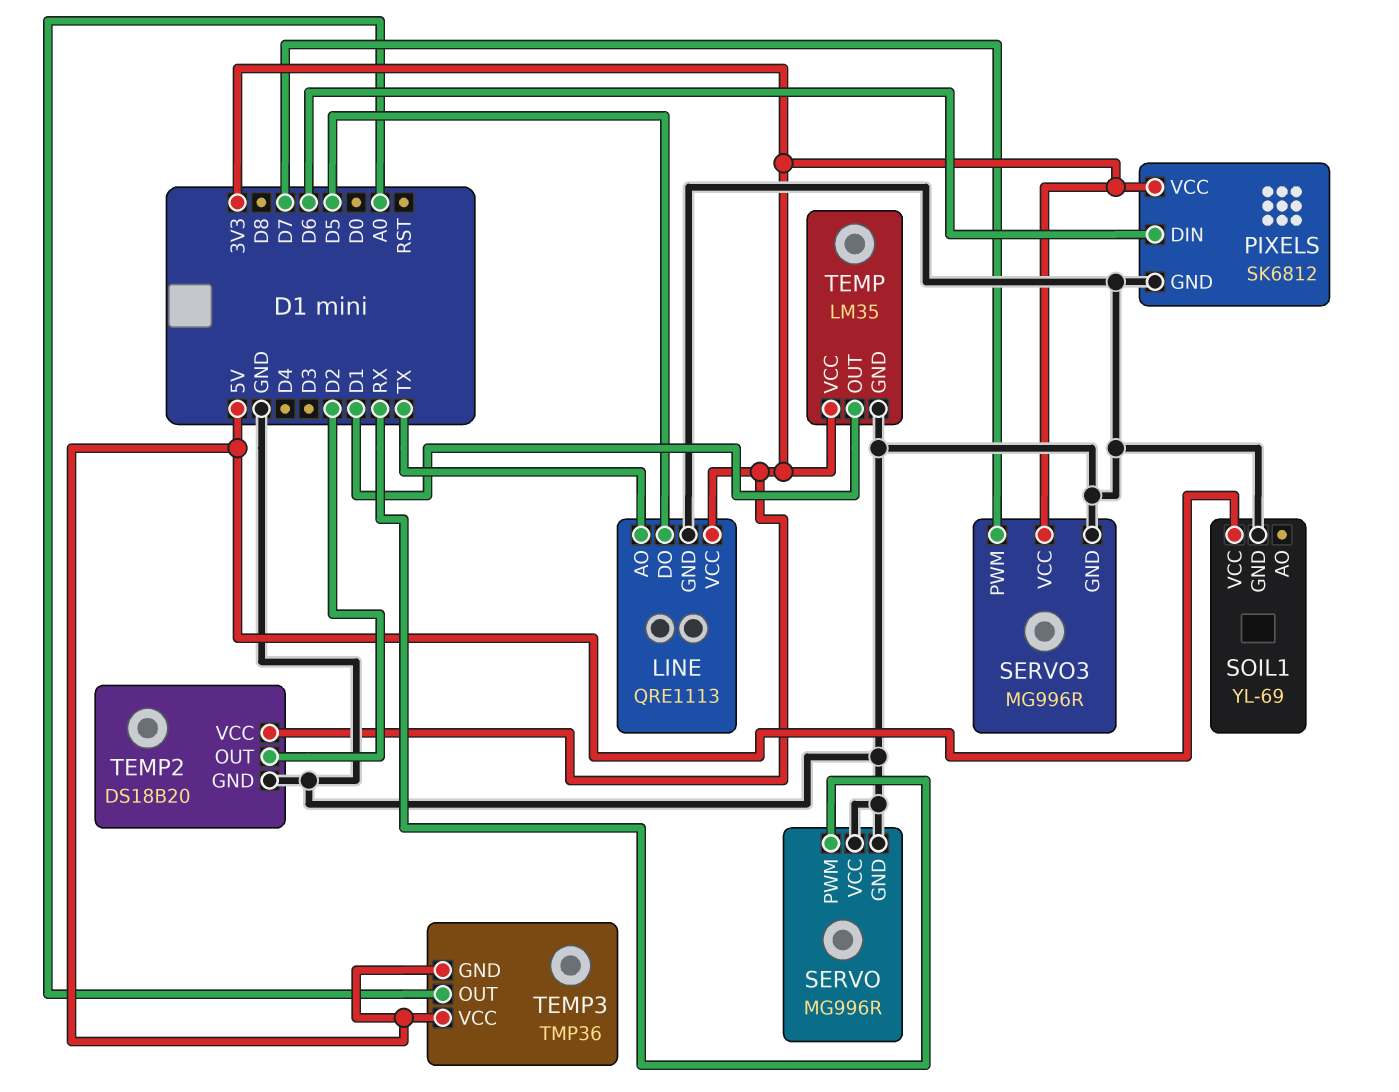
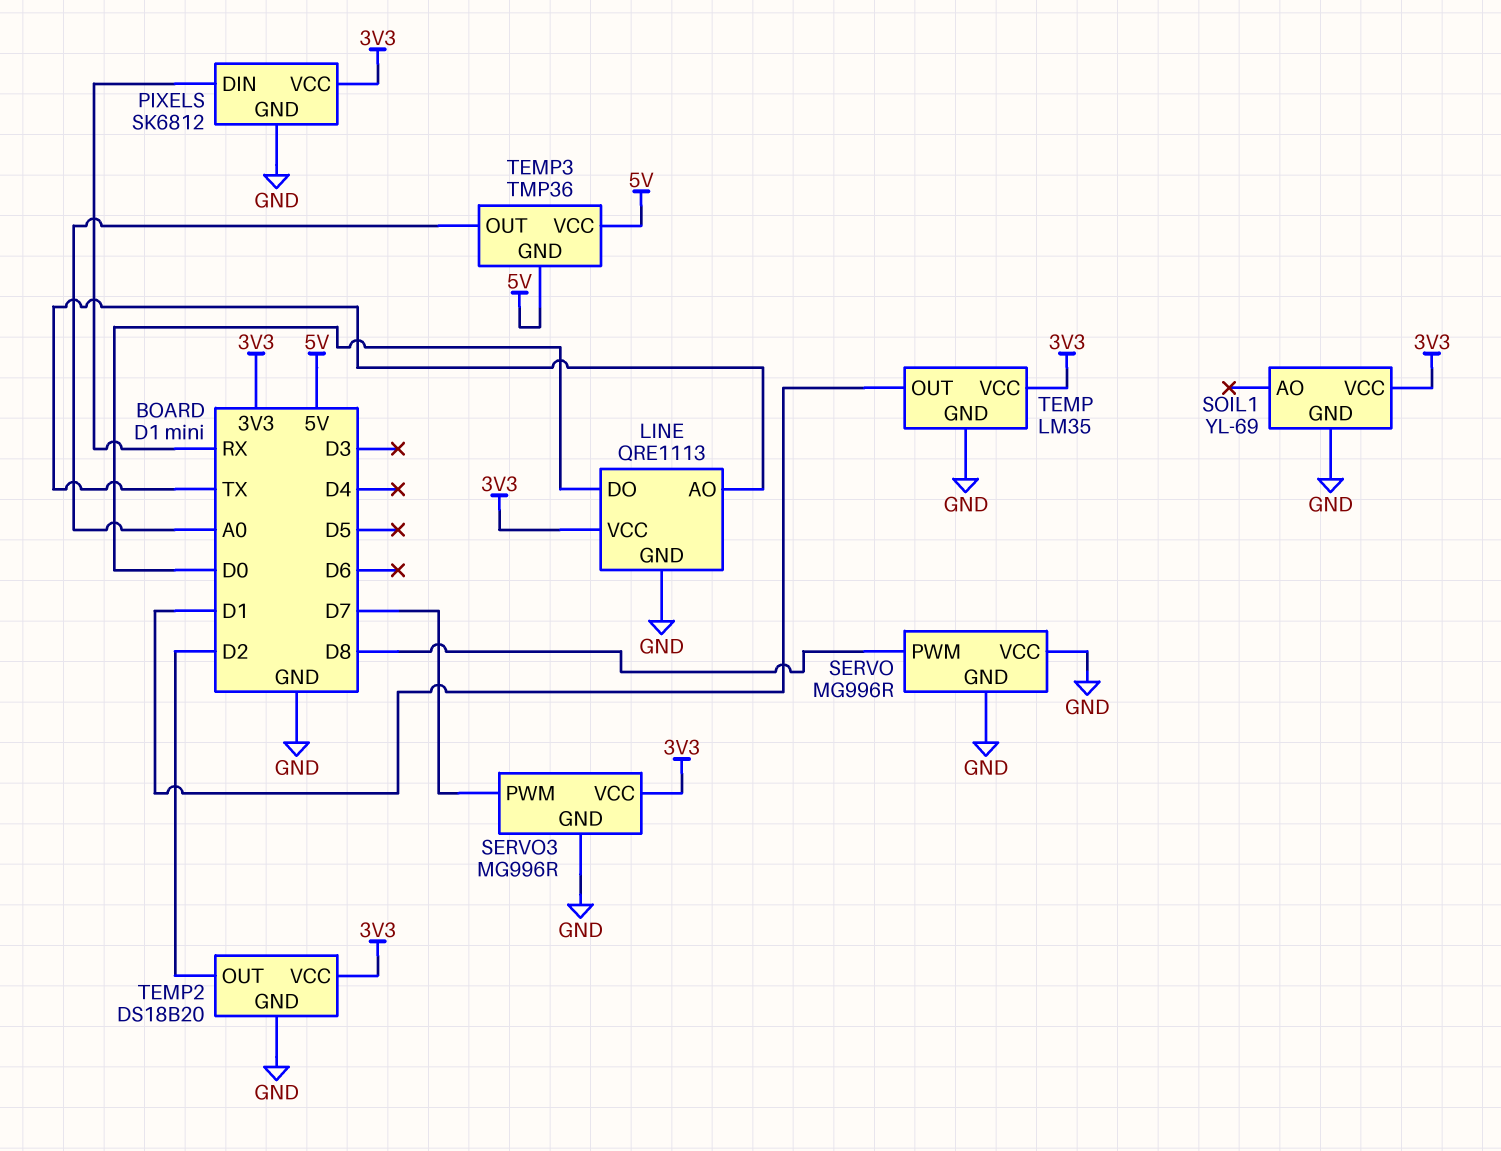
LINE pin DO: D5 -> D0
PIXELS pin DIN: D6 -> RX
SERVO pin PWM: RX -> D8
SOIL1 pin VCC: 5V -> 3V3

